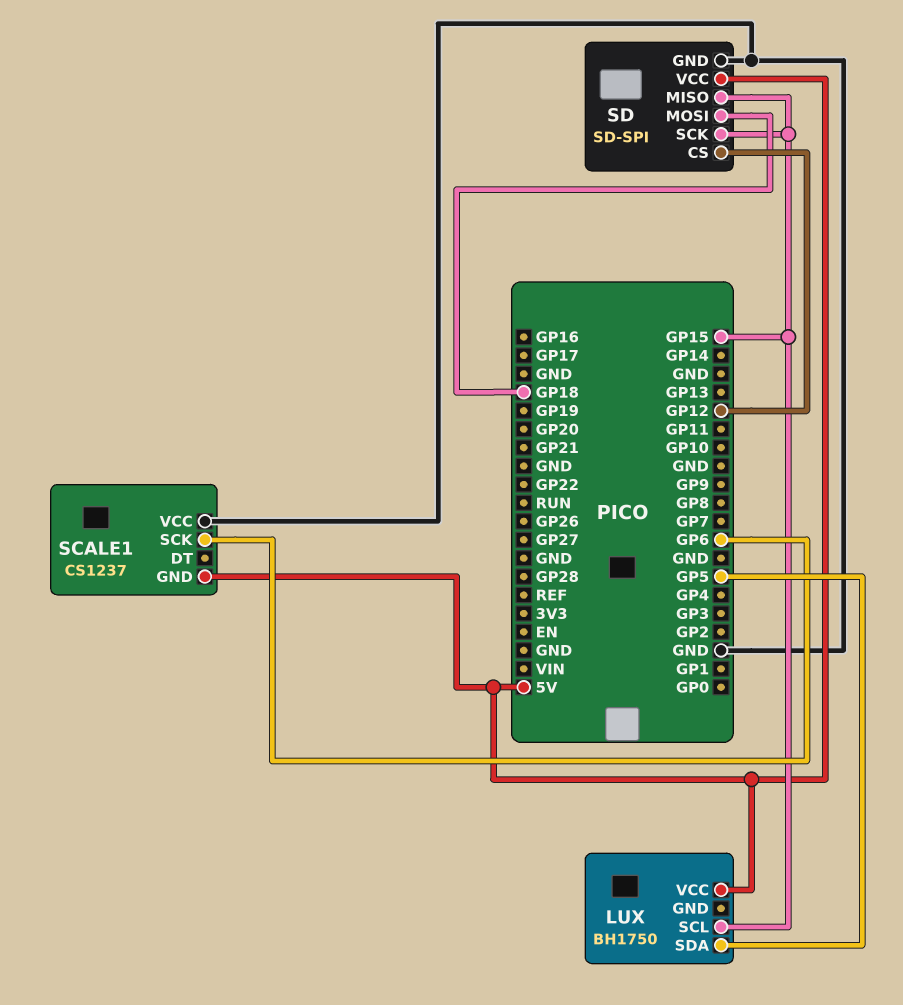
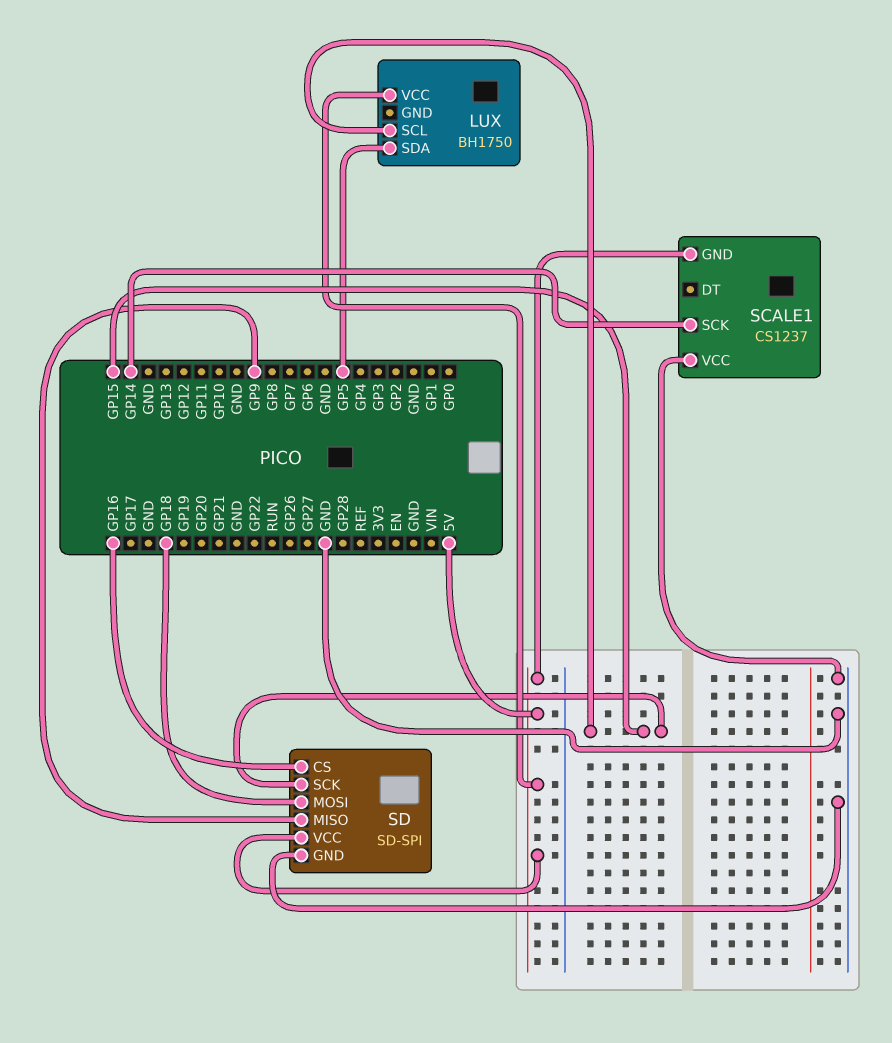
SCALE1 pin SCK: GP6 -> GP14
SD pin CS: GP12 -> GP16
SD pin MISO: GP15 -> GP9

